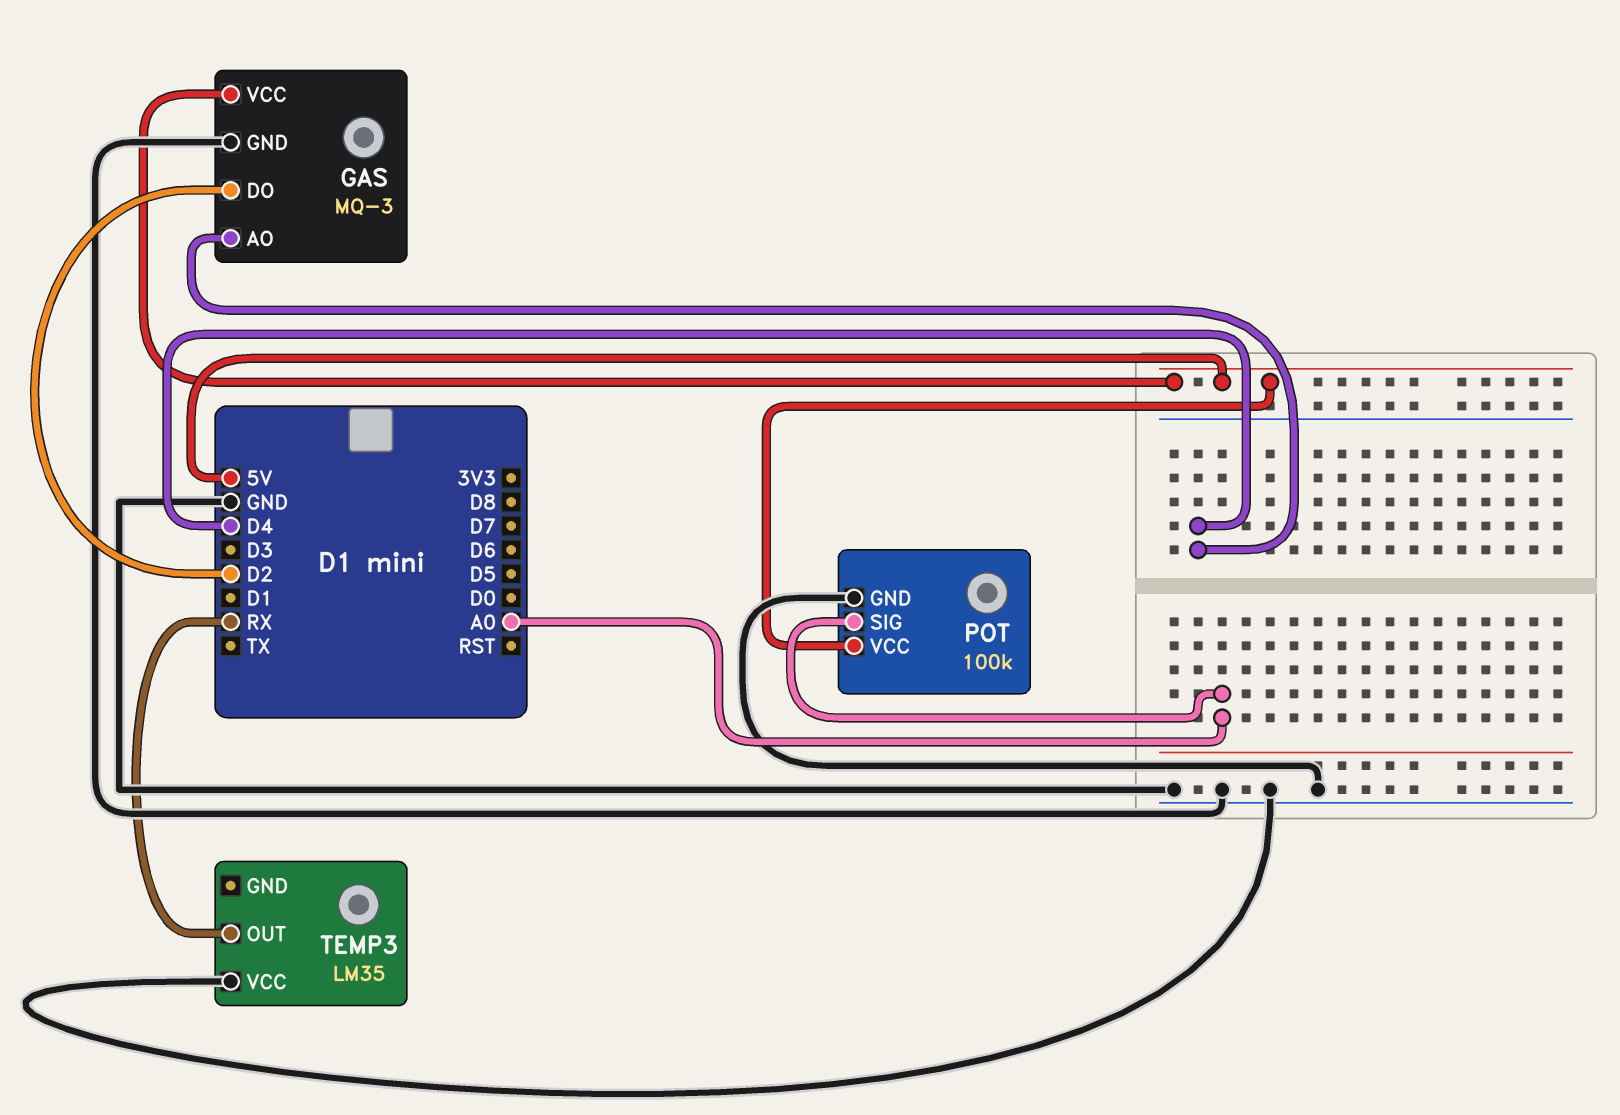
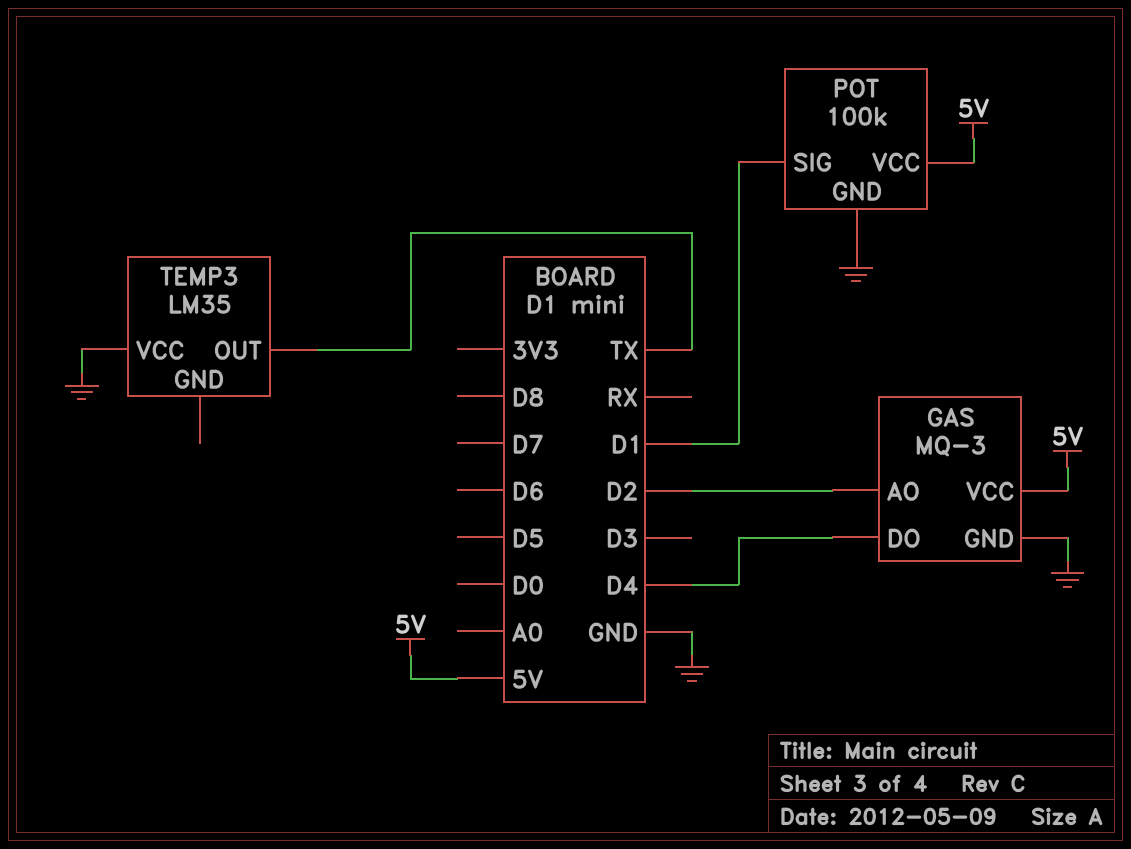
GAS pin AO: D4 -> D2
GAS pin DO: D2 -> D4
POT pin SIG: A0 -> D1
TEMP3 pin OUT: RX -> TX

